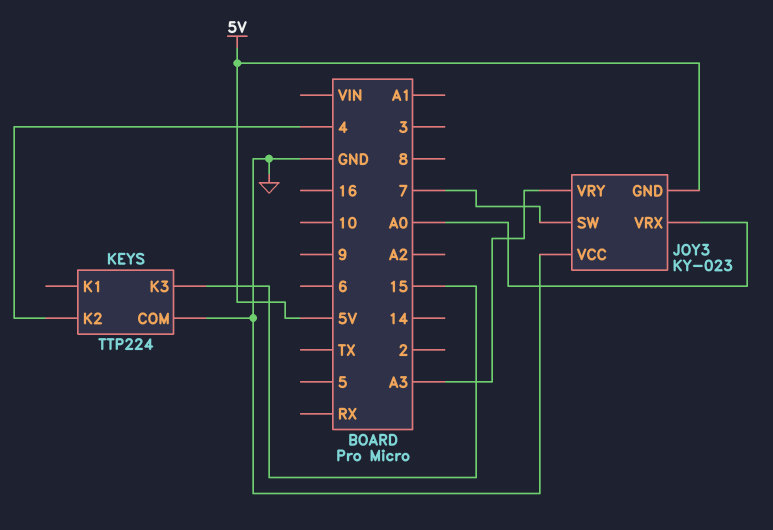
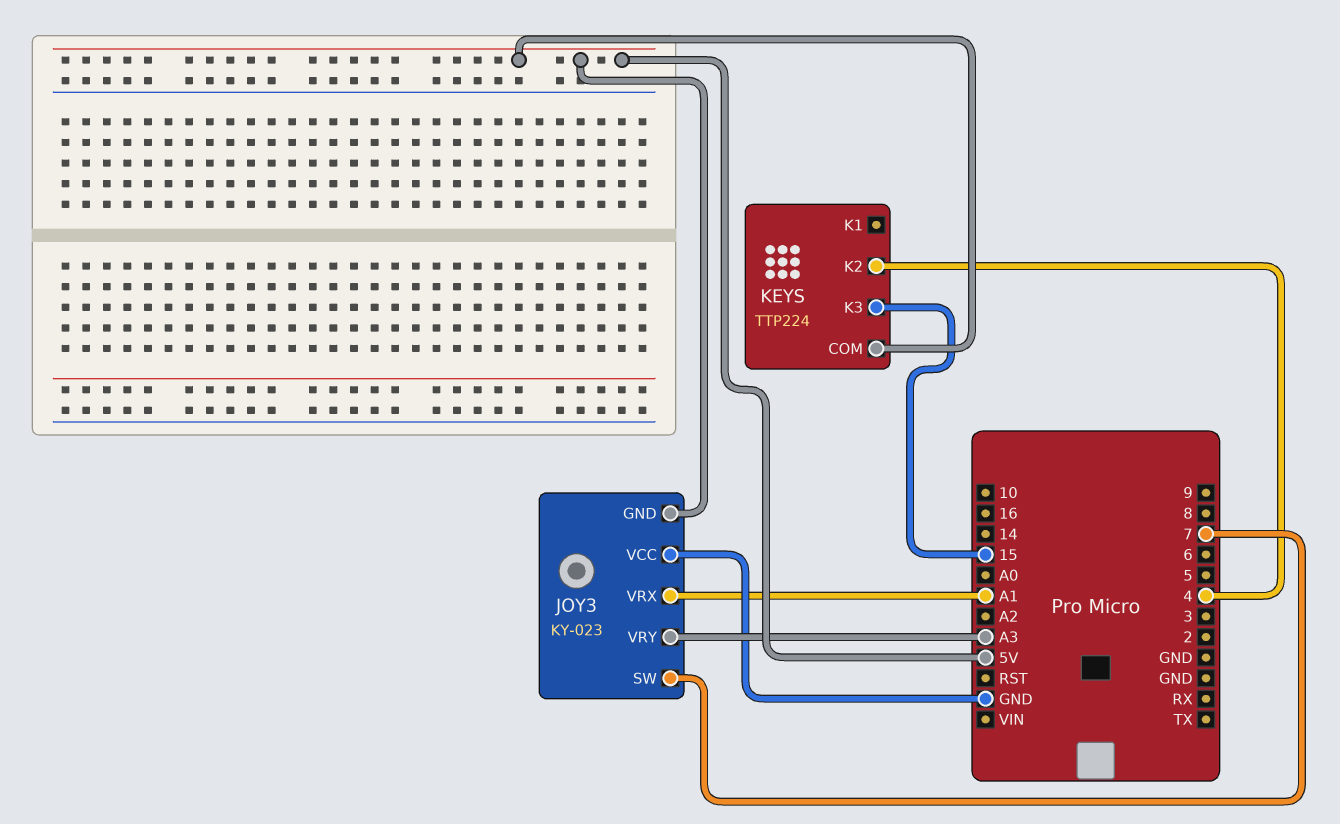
JOY3 pin VRX: A0 -> A1
KEYS pin COM: GND -> 5V

